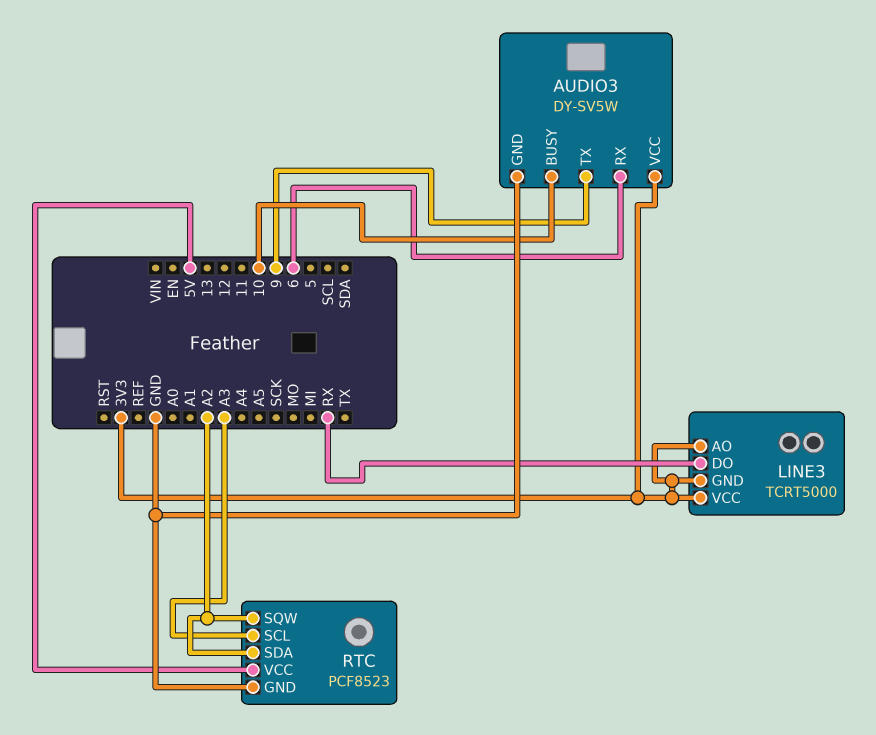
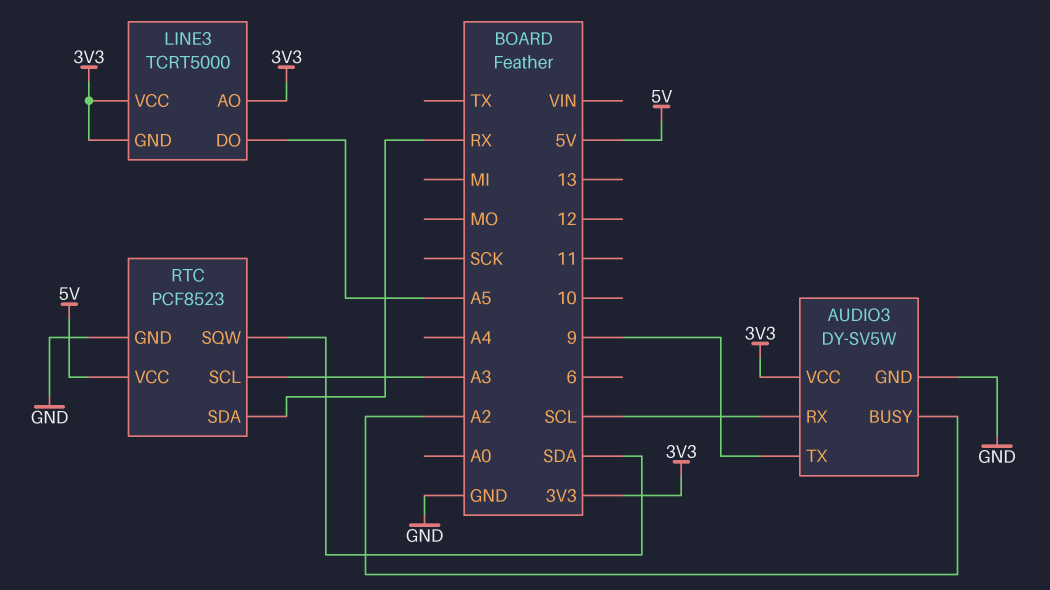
AUDIO3 pin BUSY: 10 -> A2
AUDIO3 pin RX: 6 -> SCL
LINE3 pin DO: RX -> A5
RTC pin SDA: A2 -> RX
RTC pin SQW: A2 -> SDA

